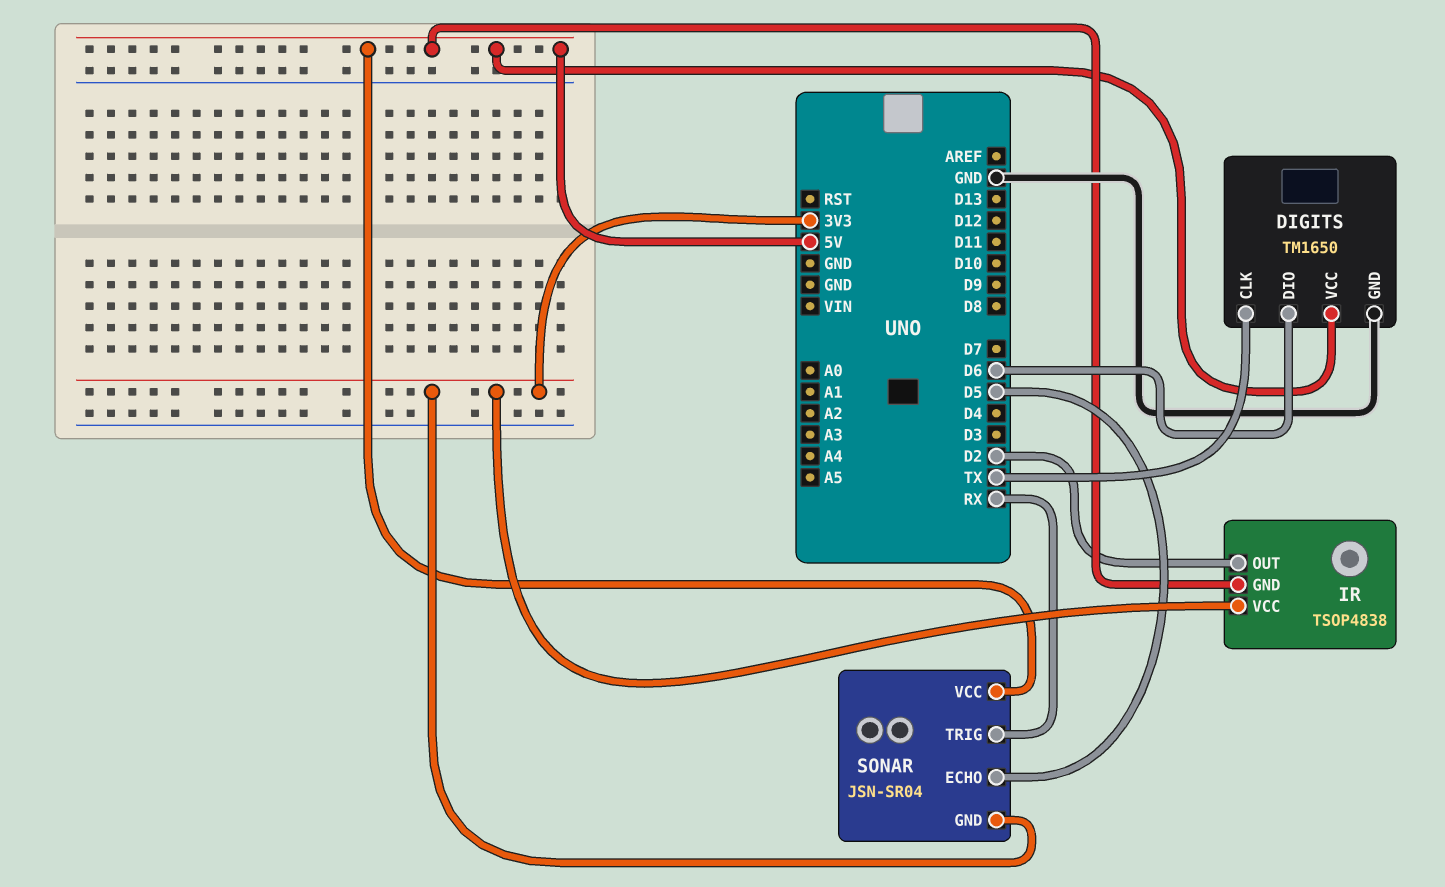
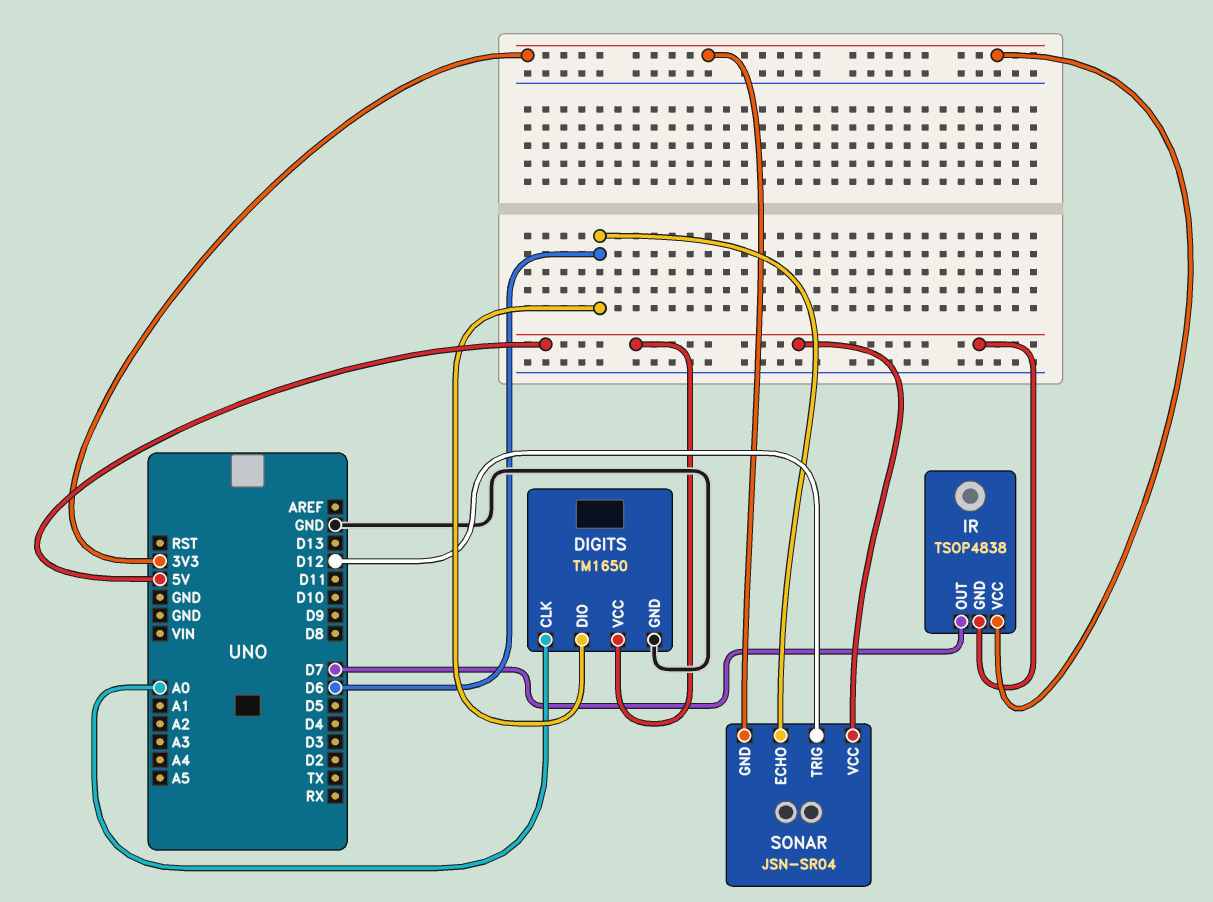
DIGITS pin CLK: TX -> A0
IR pin OUT: D2 -> D7
SONAR pin ECHO: D5 -> D6
SONAR pin TRIG: RX -> D12

